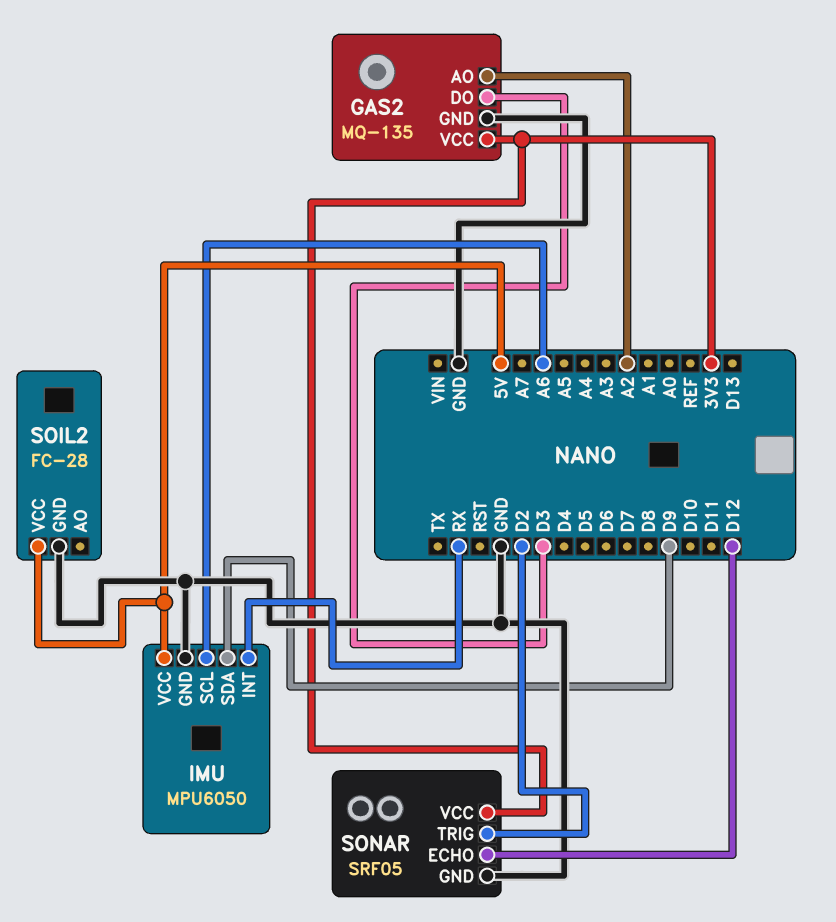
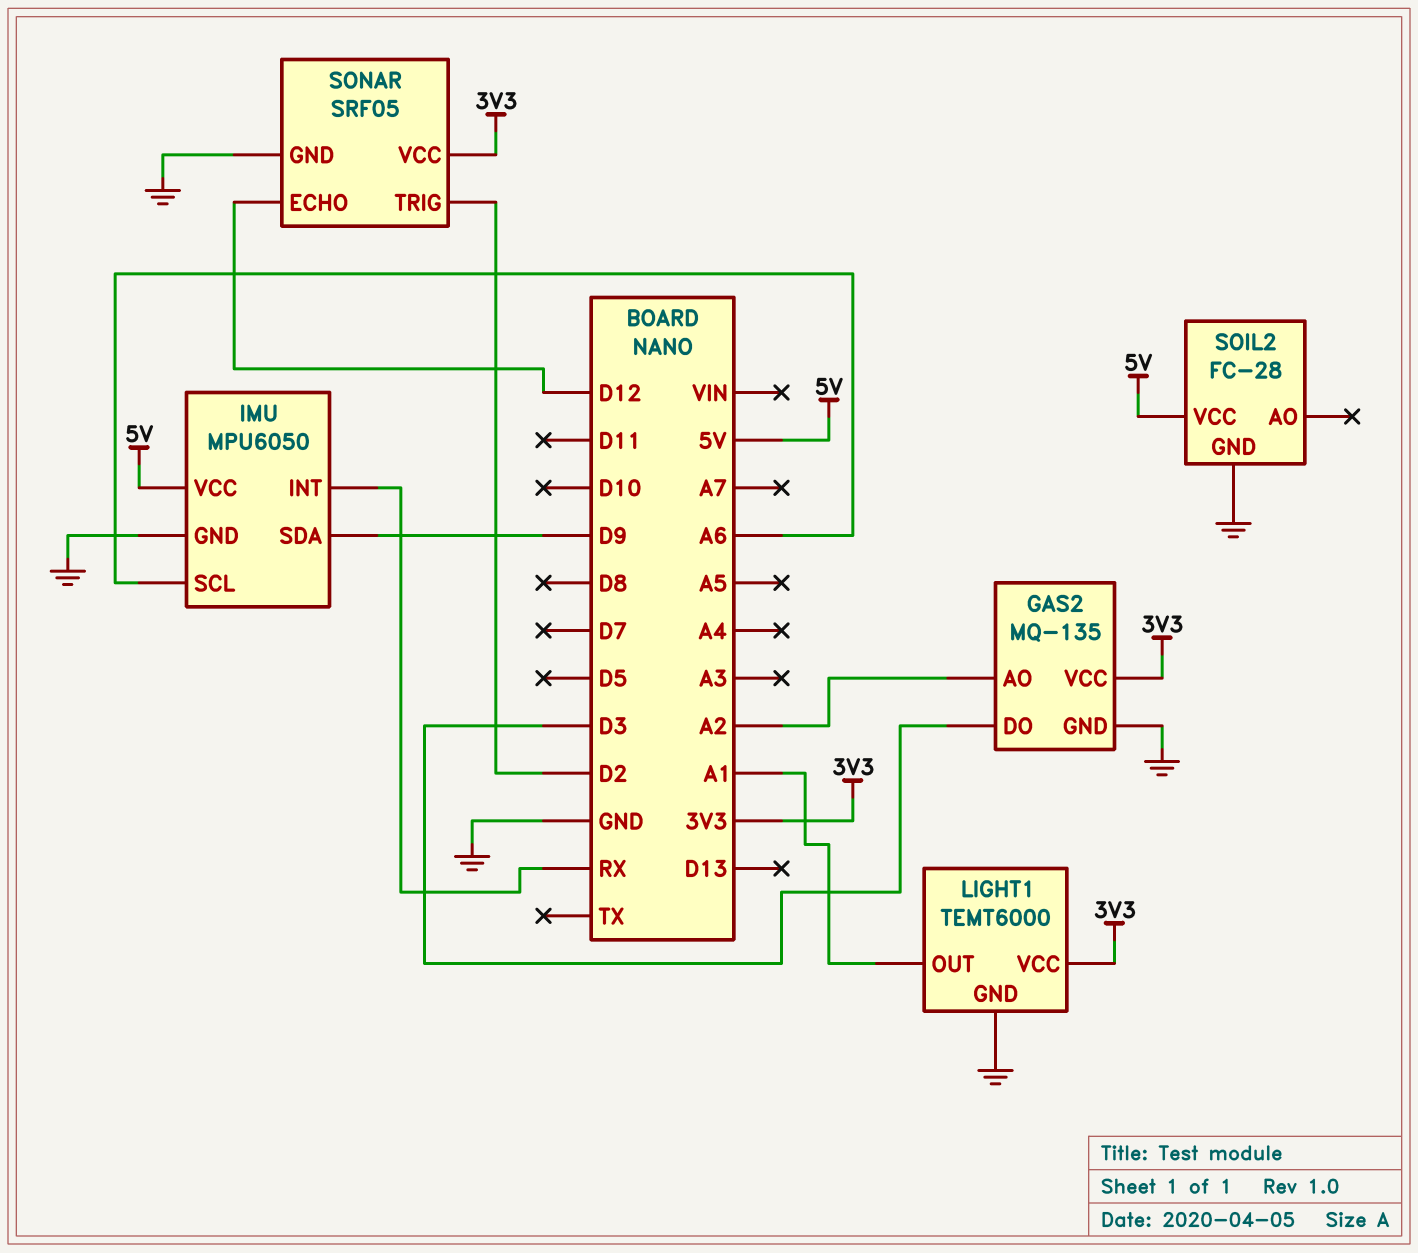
LIGHT1: none -> TEMT6000
LIGHT1 pin GND: none -> GND
LIGHT1 pin OUT: none -> A1
LIGHT1 pin VCC: none -> 3V3

